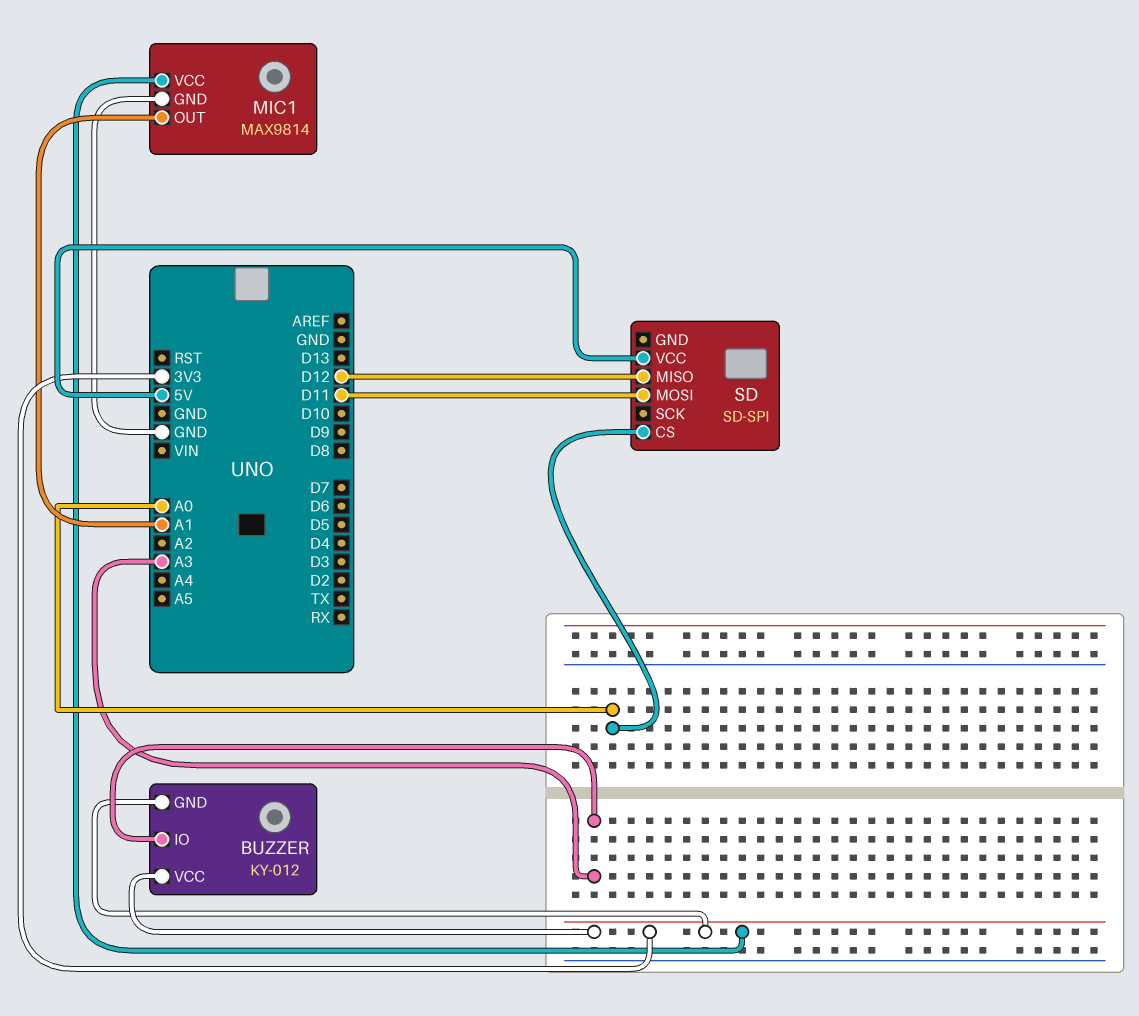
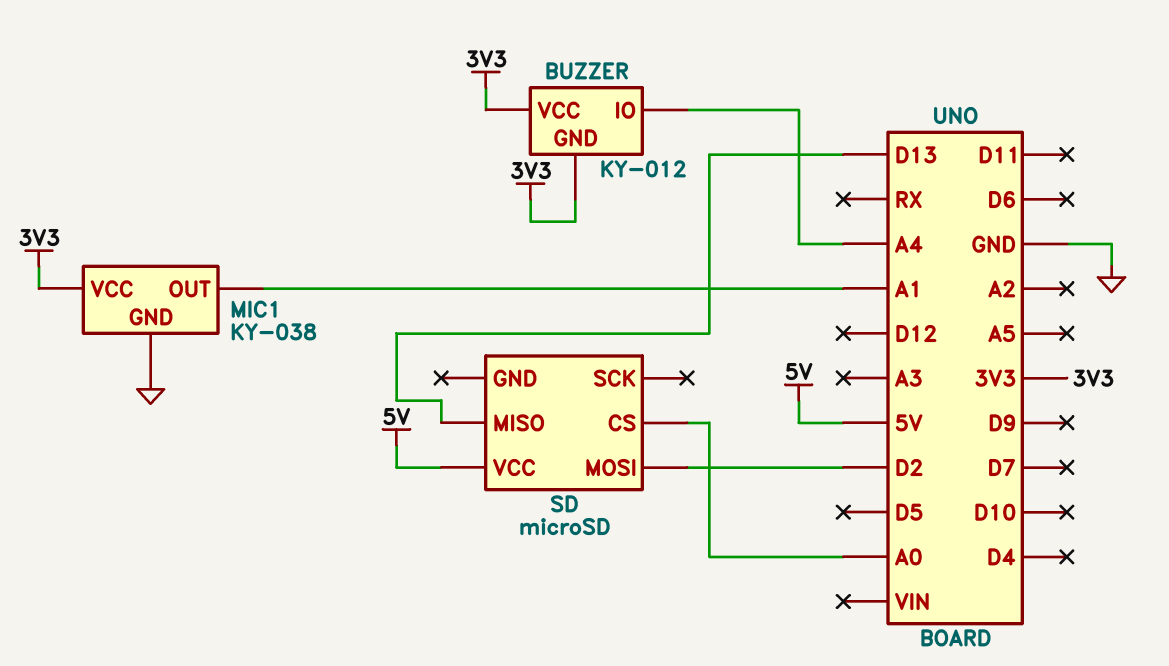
BUZZER pin IO: A3 -> A4
MIC1: MAX9814 -> KY-038
SD: SD-SPI -> microSD
SD pin MISO: D12 -> D13
SD pin MOSI: D11 -> D2

